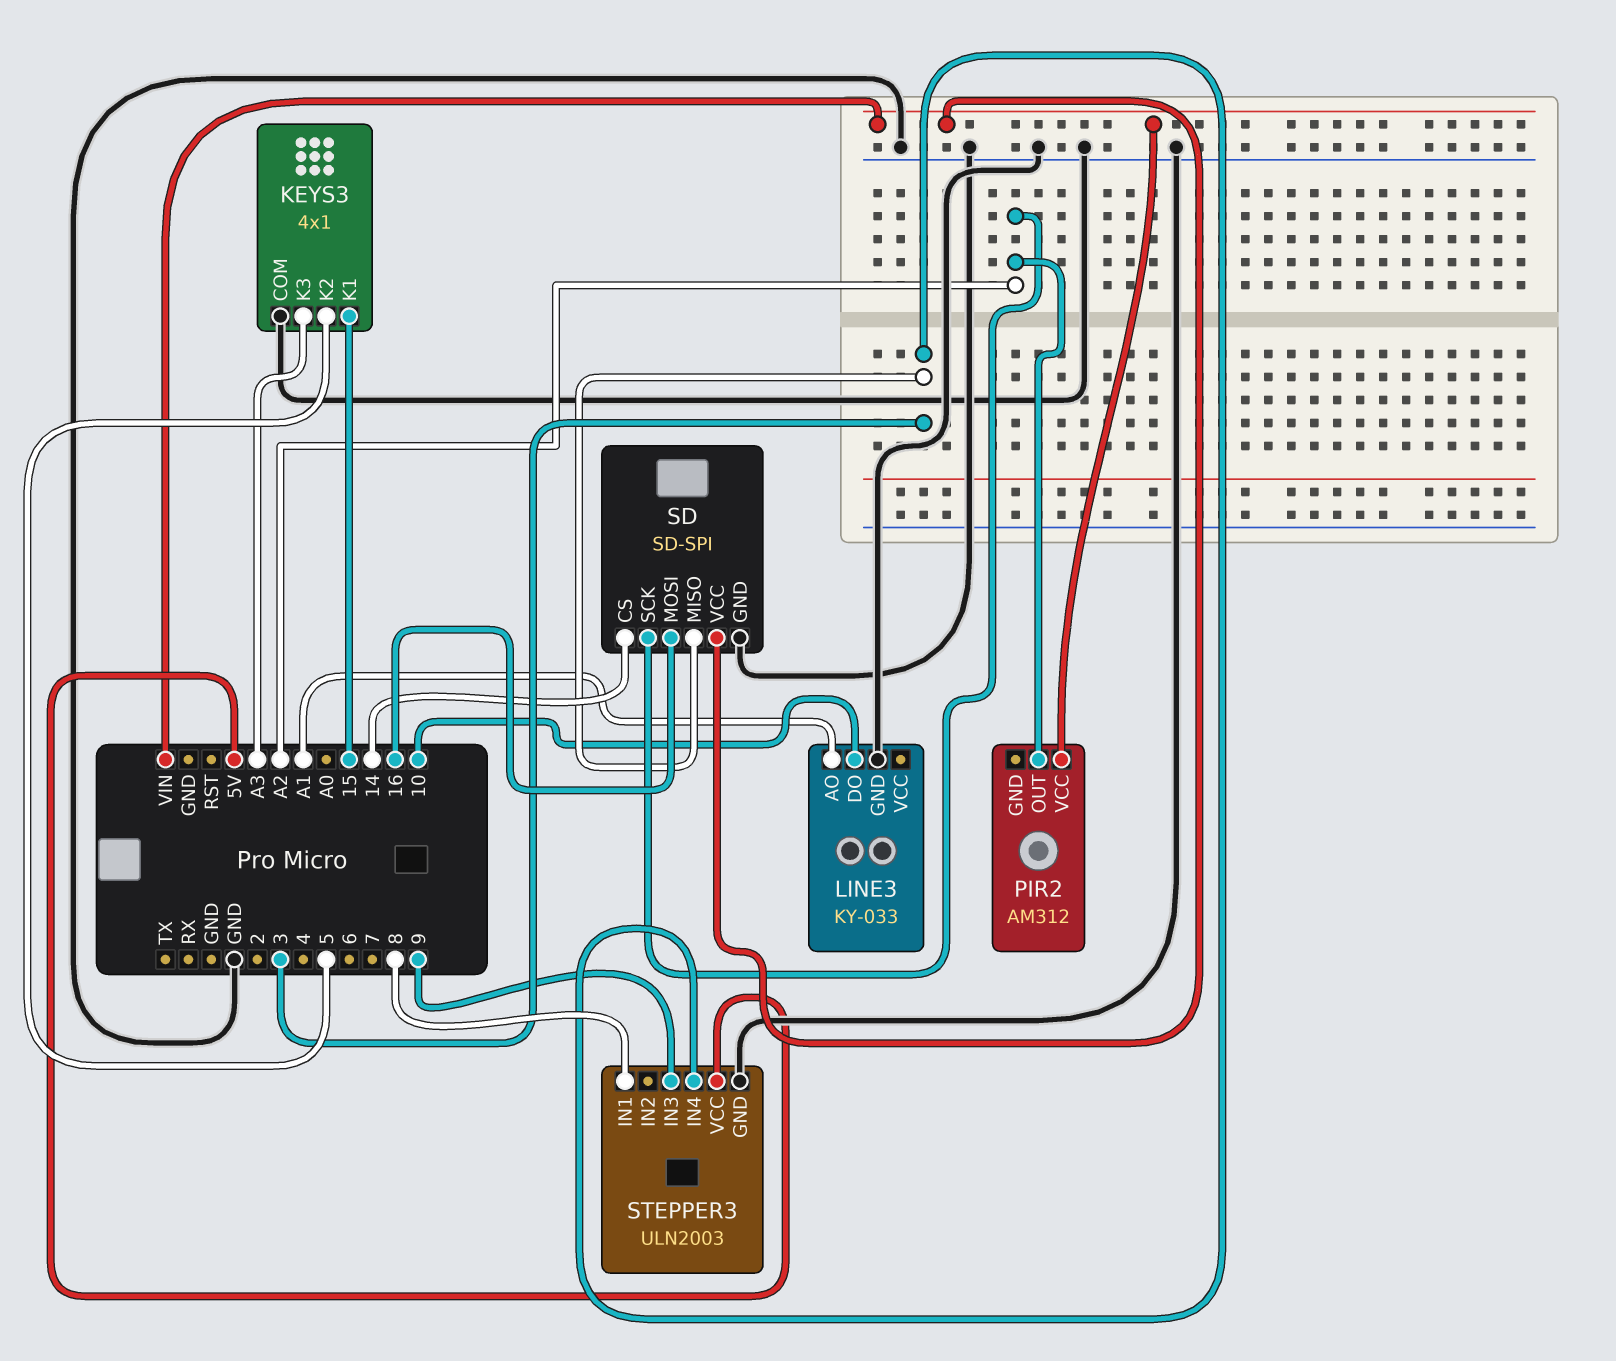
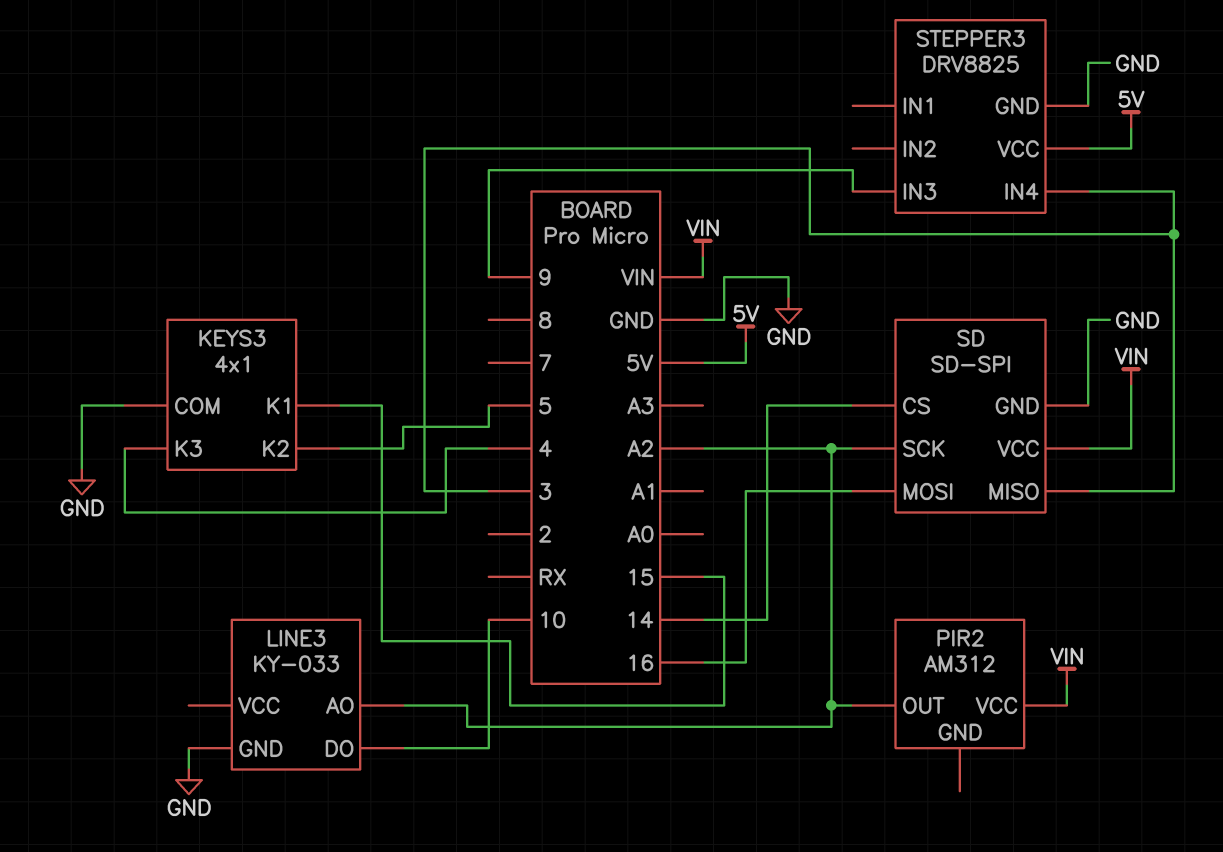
KEYS3 pin K3: A3 -> 4
LINE3 pin AO: A1 -> A2
STEPPER3: ULN2003 -> DRV8825
STEPPER3 pin IN1: 8 -> none

